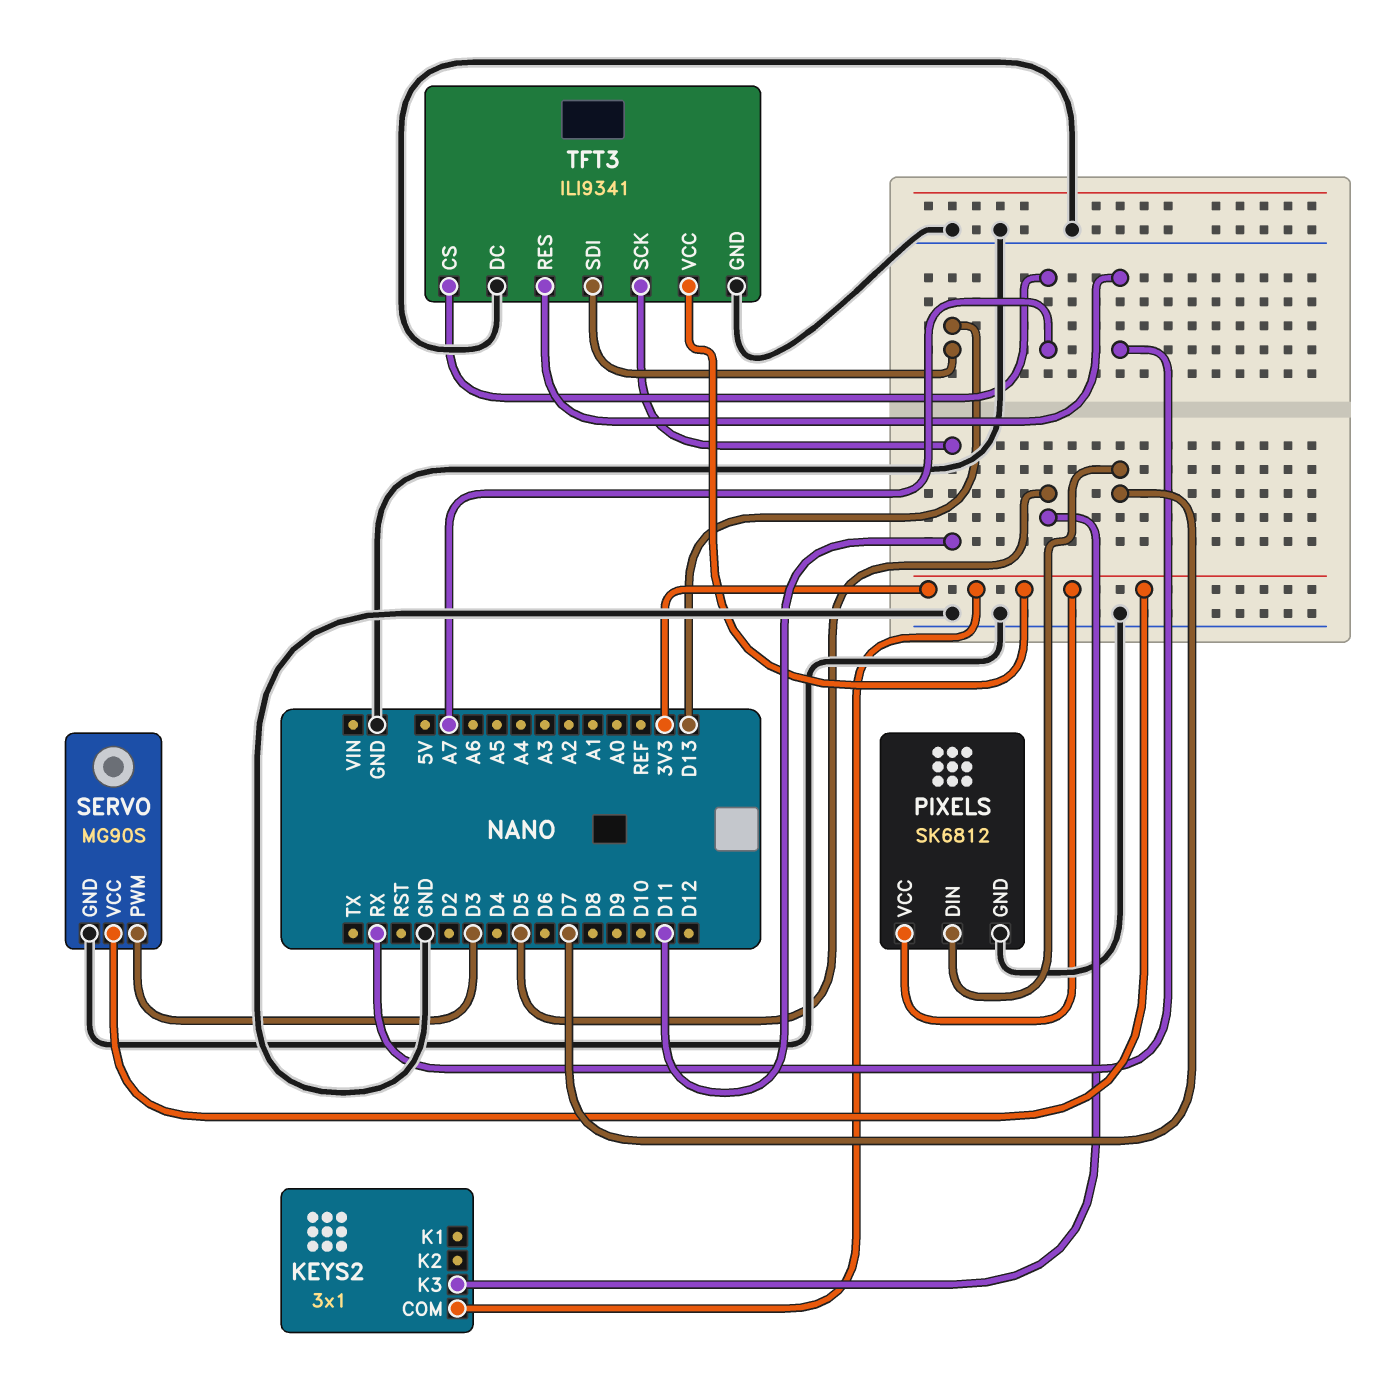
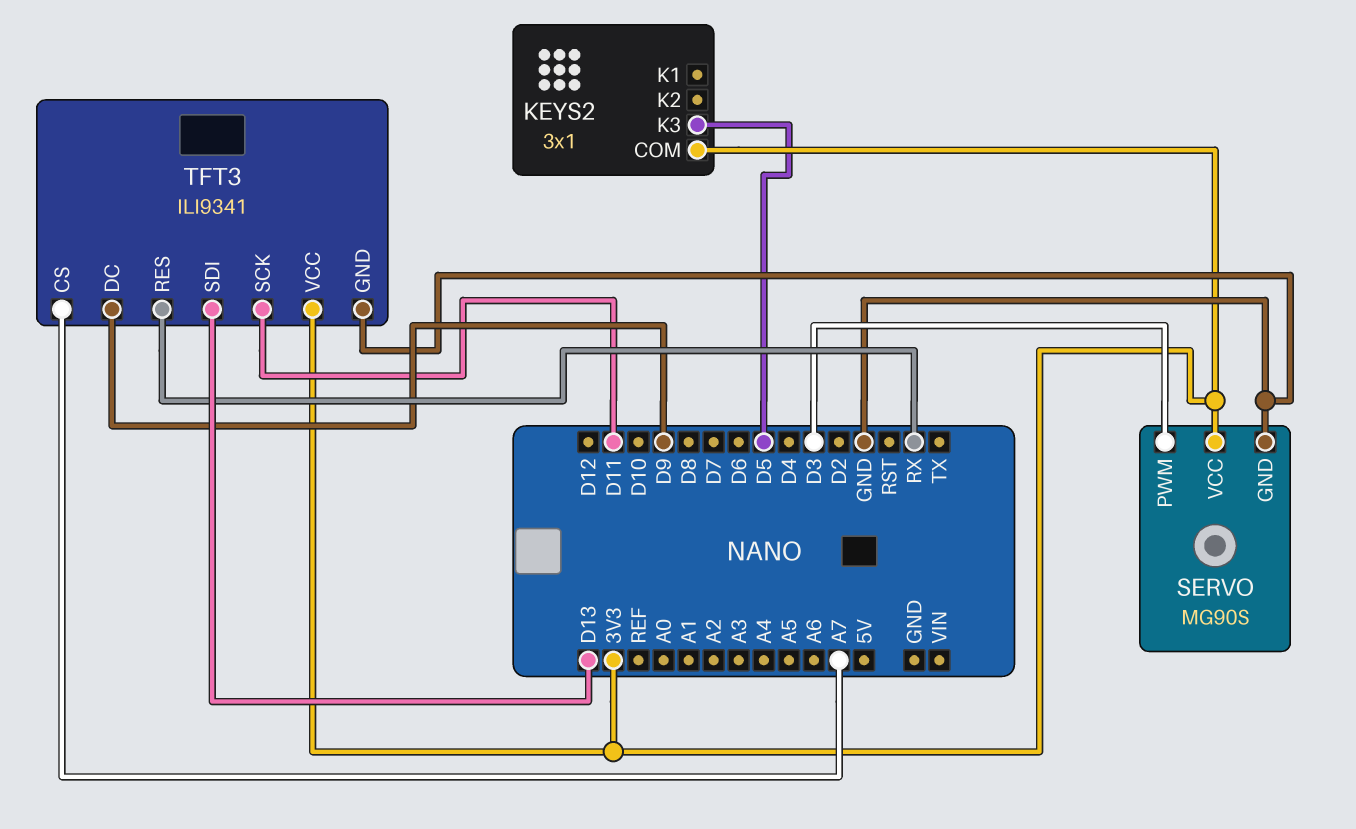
PIXELS: SK6812 -> none
PIXELS pin DIN: D7 -> none
PIXELS pin GND: GND -> none
PIXELS pin VCC: 3V3 -> none
TFT3 pin DC: GND -> D9

